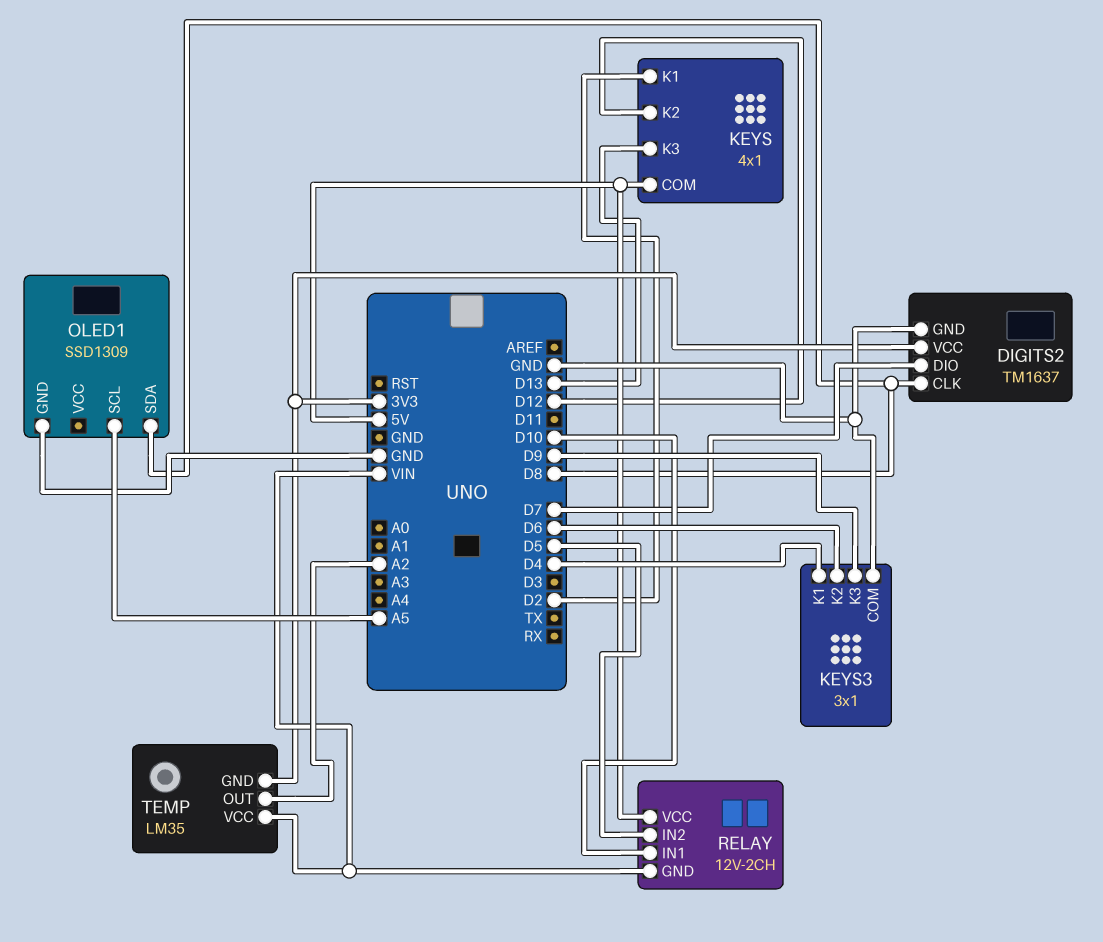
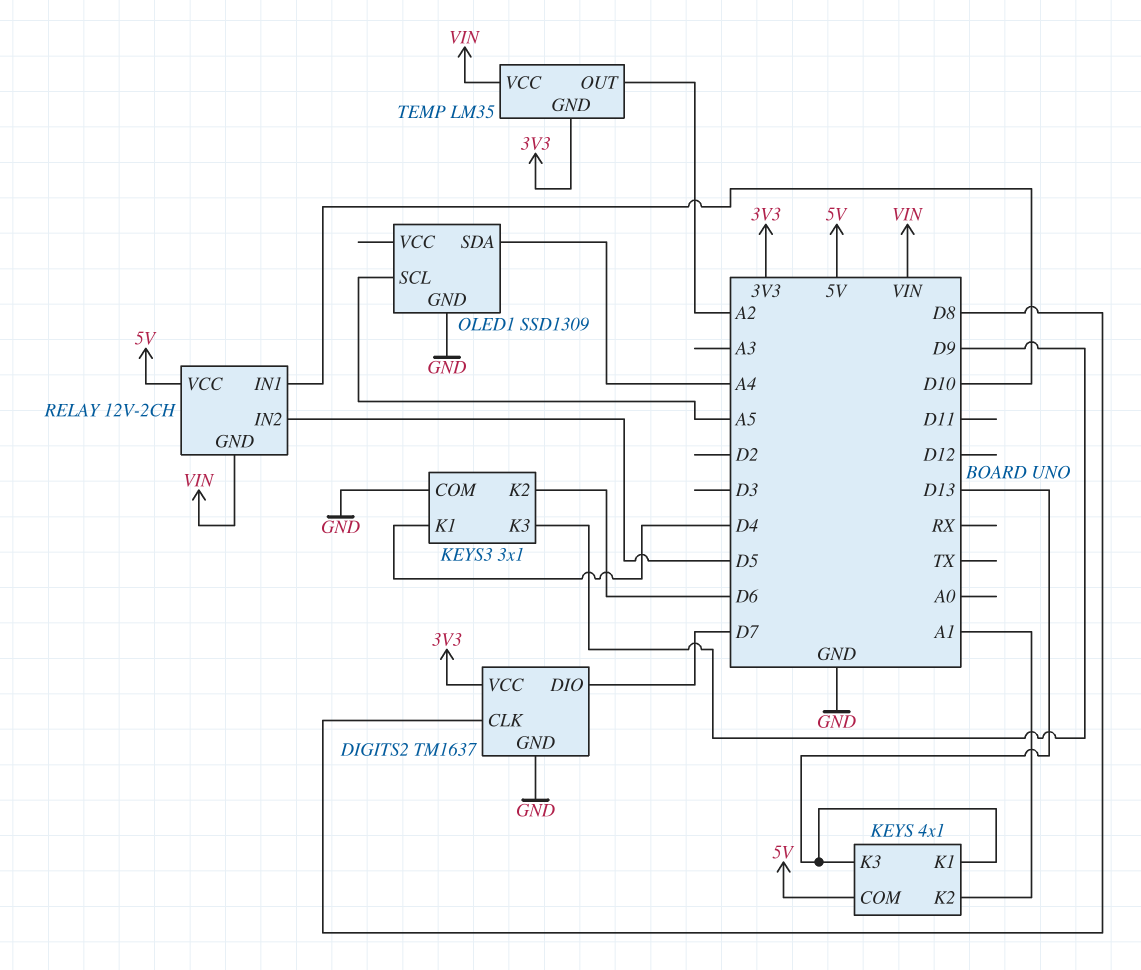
KEYS pin K1: D2 -> D13
KEYS pin K2: D12 -> A1
OLED1 pin SDA: D8 -> A4

